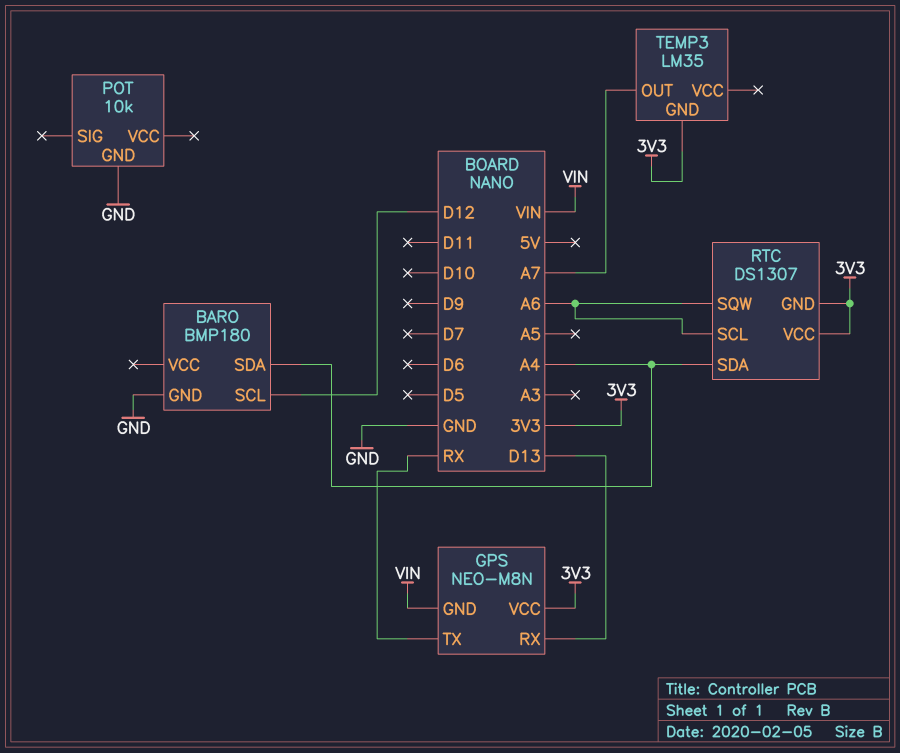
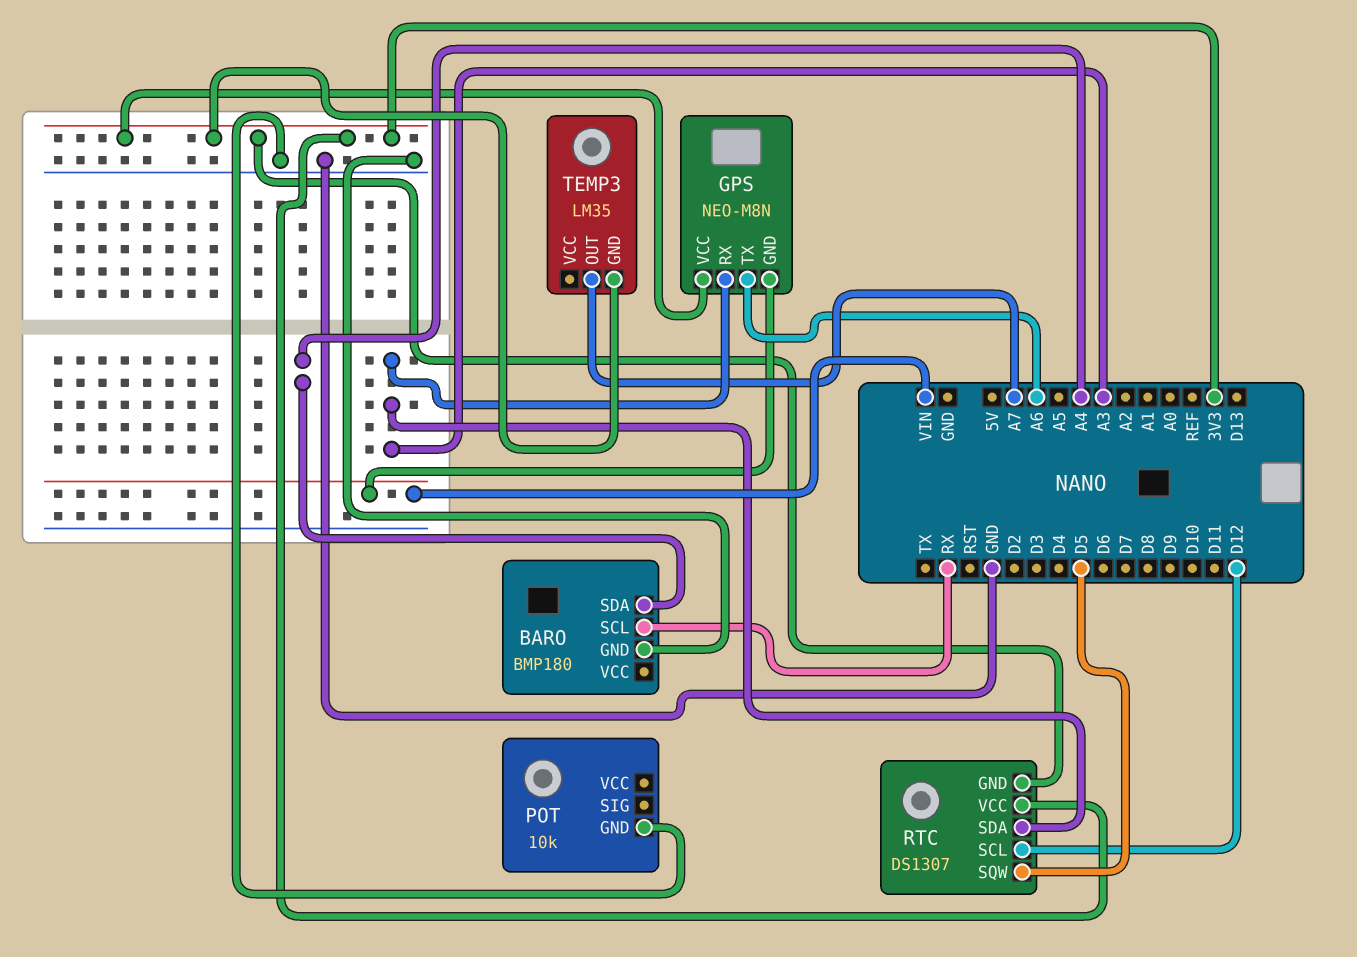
BARO pin SCL: D12 -> RX
GPS pin RX: D13 -> A3
GPS pin TX: RX -> A6
RTC pin SCL: A6 -> D12
RTC pin SDA: A4 -> A3
RTC pin SQW: A6 -> D5

